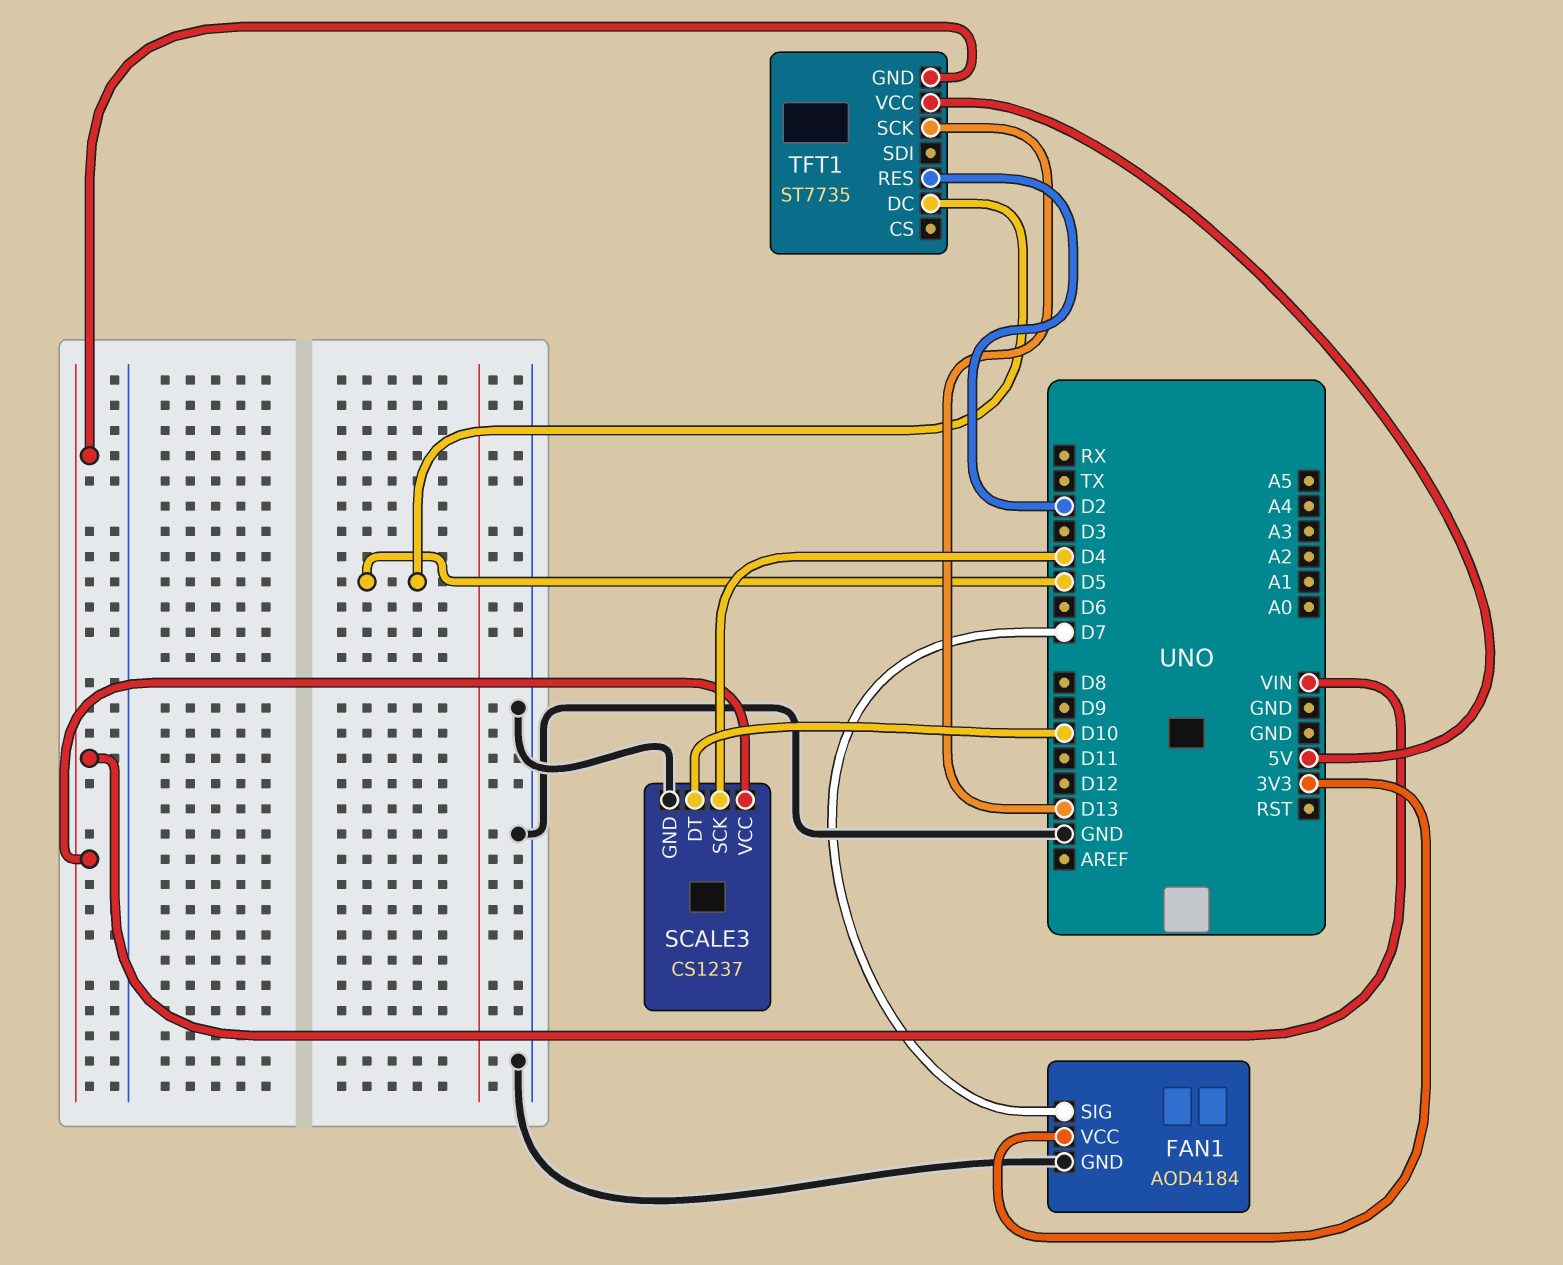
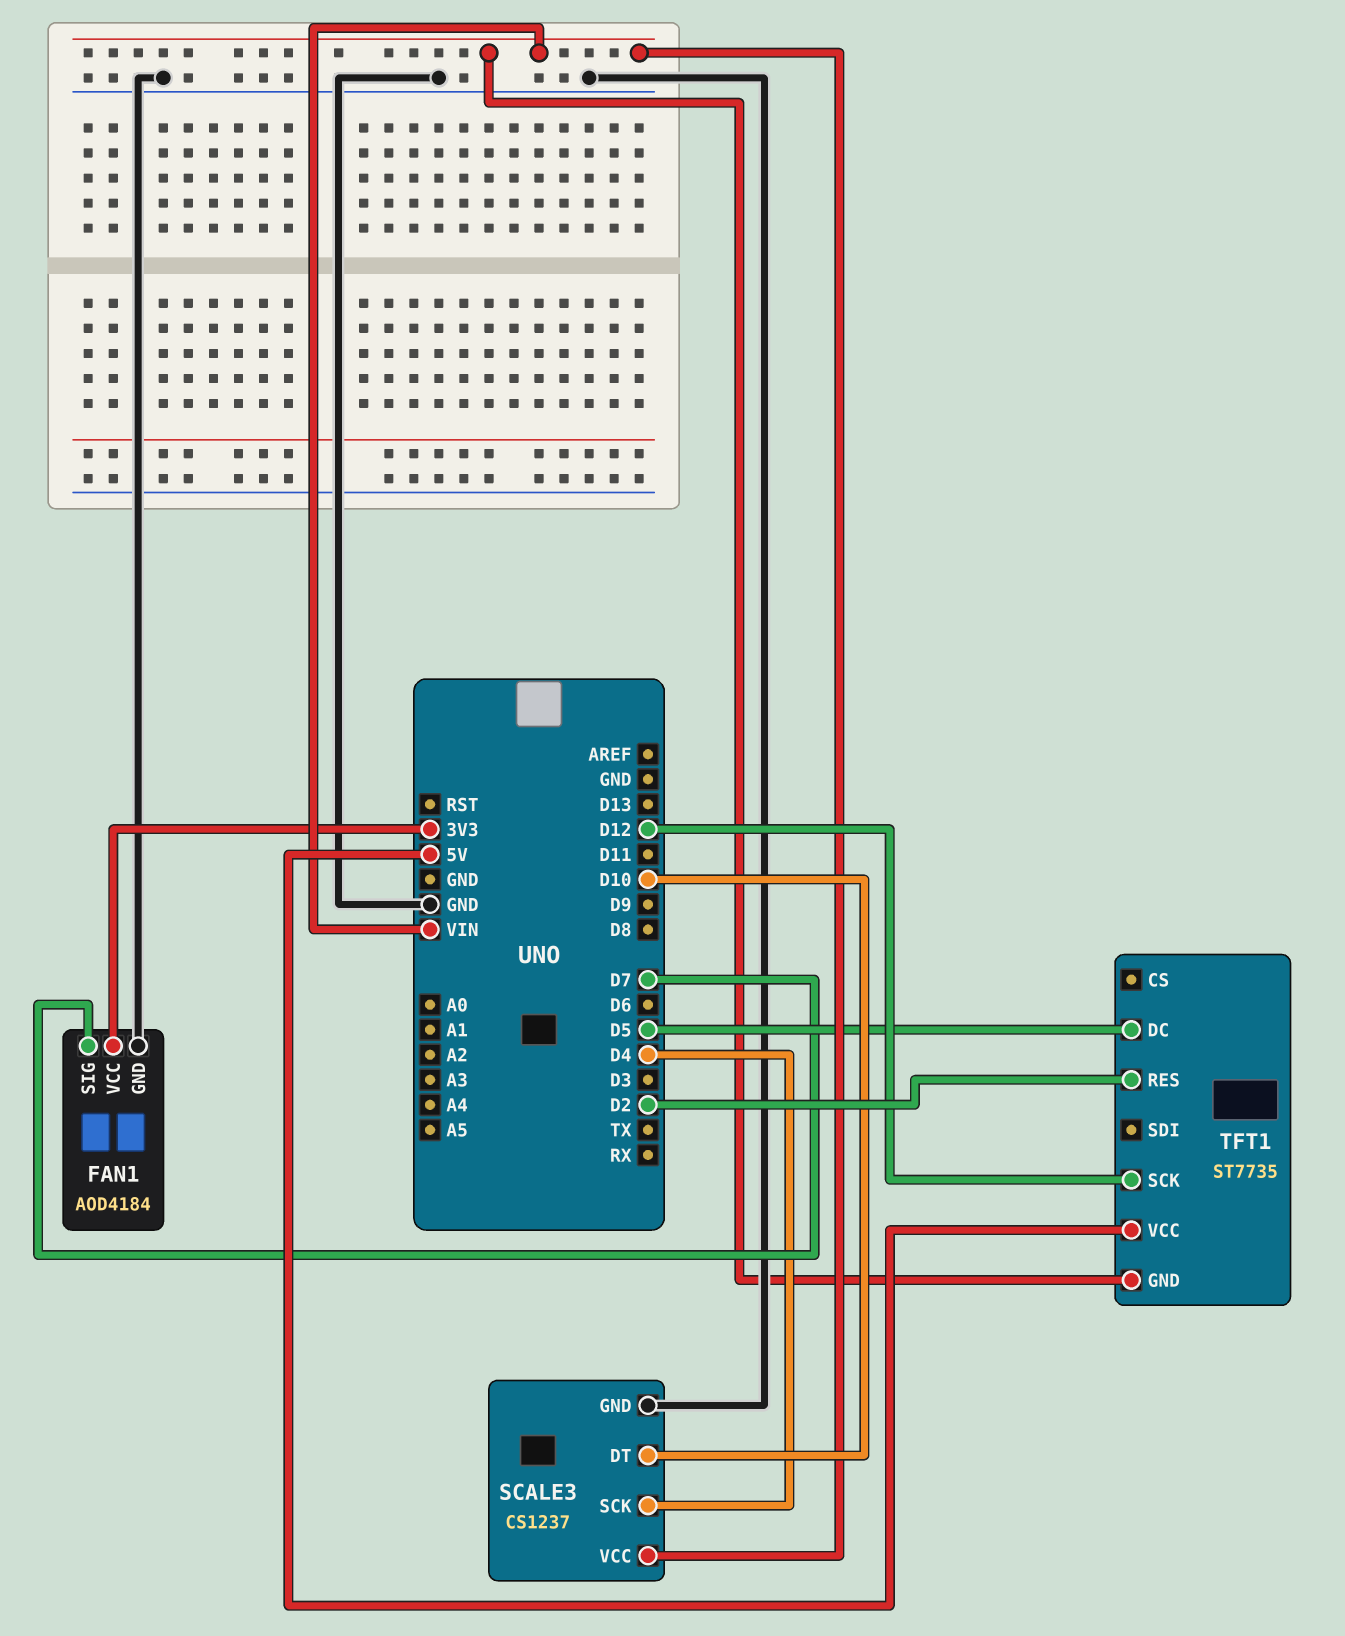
TFT1 pin SCK: D13 -> D12

